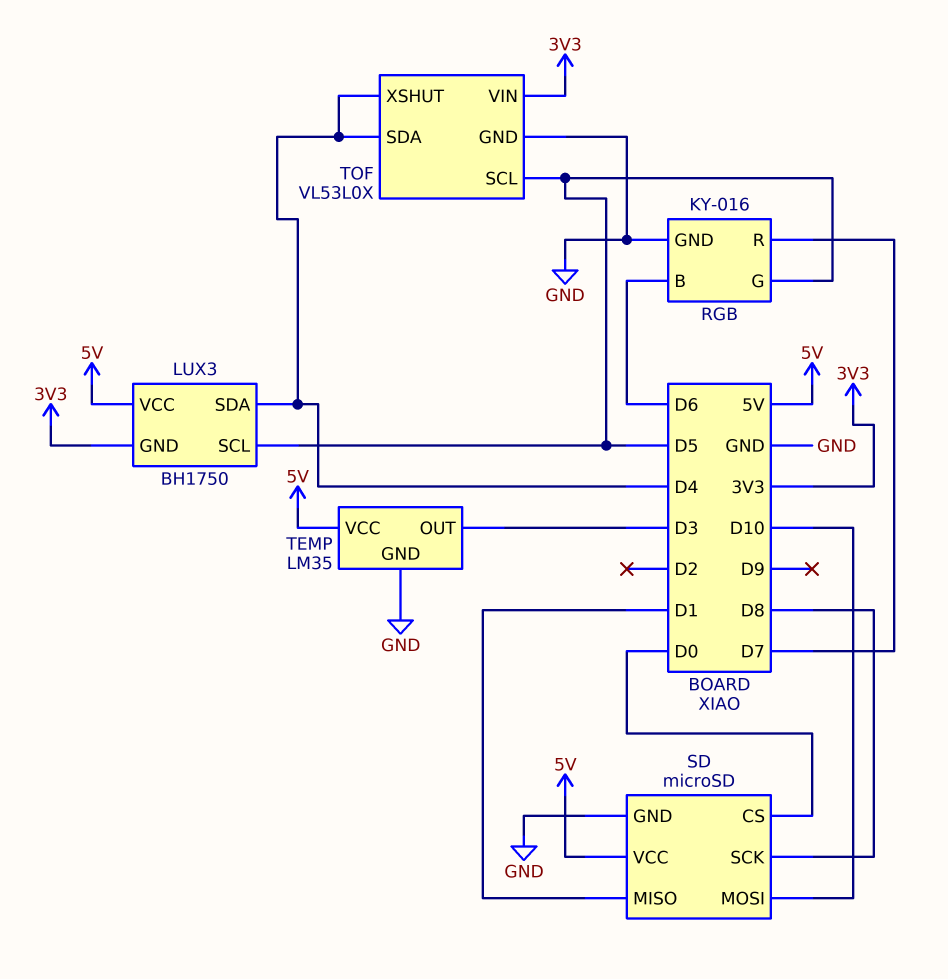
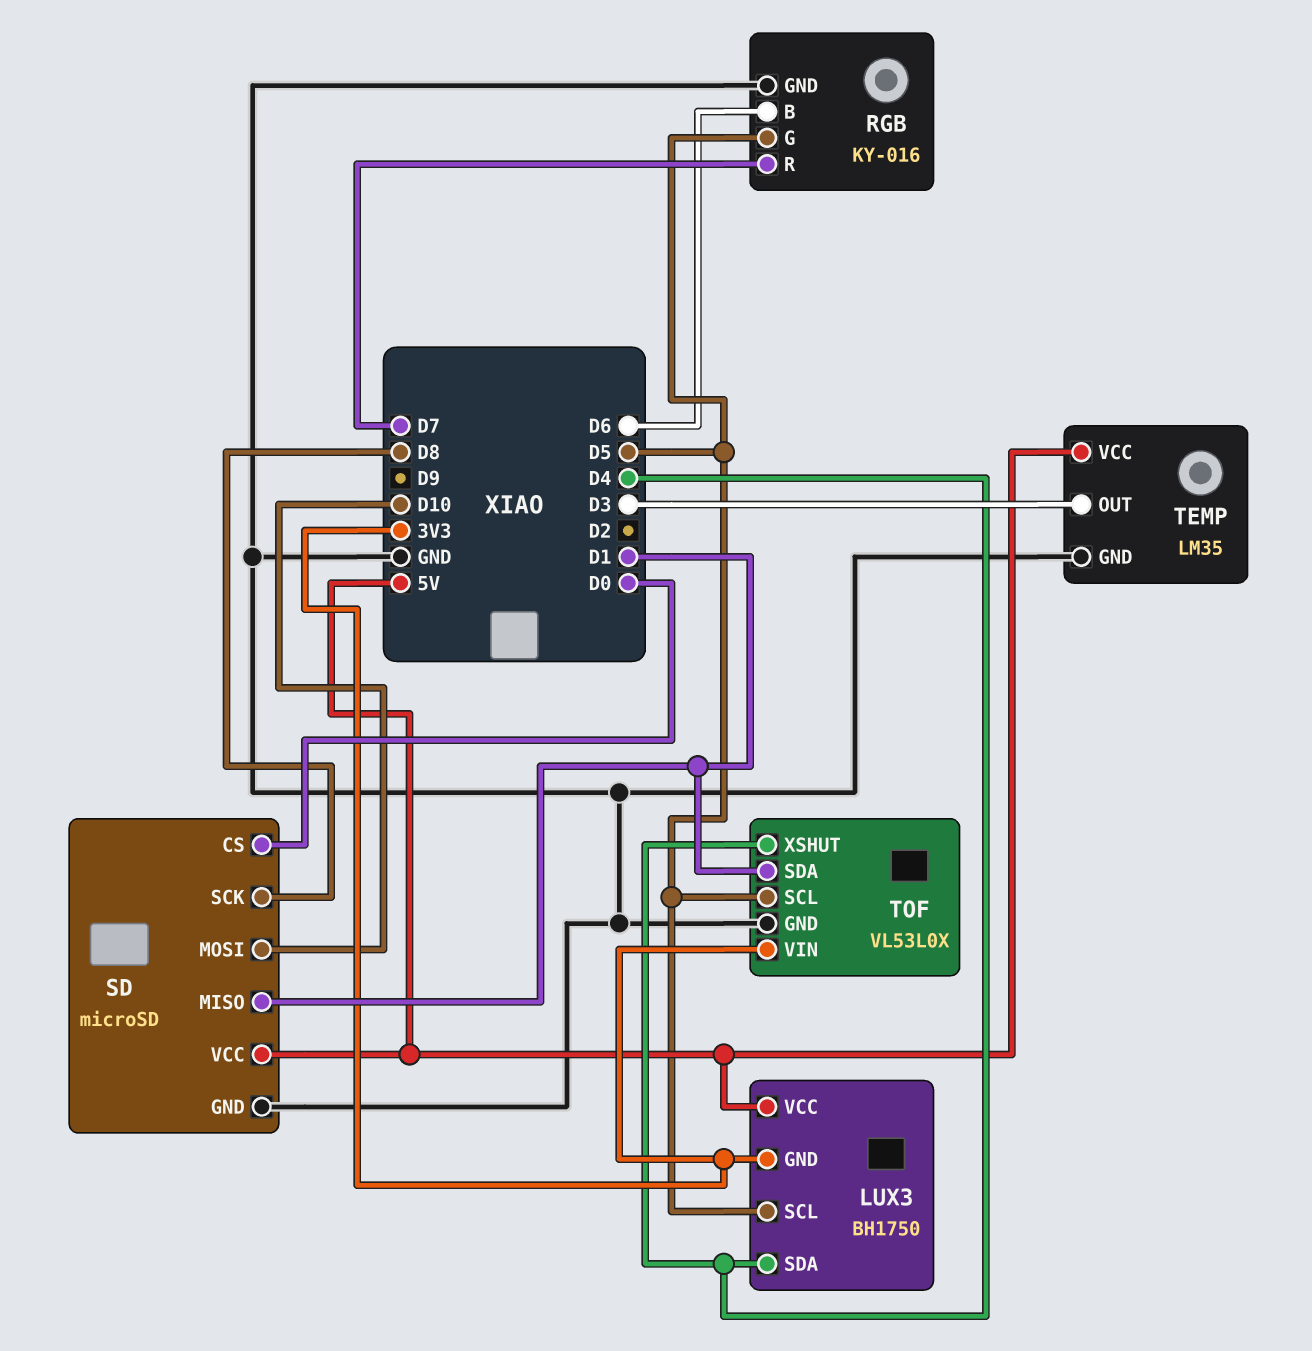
TOF pin SDA: D4 -> D1

